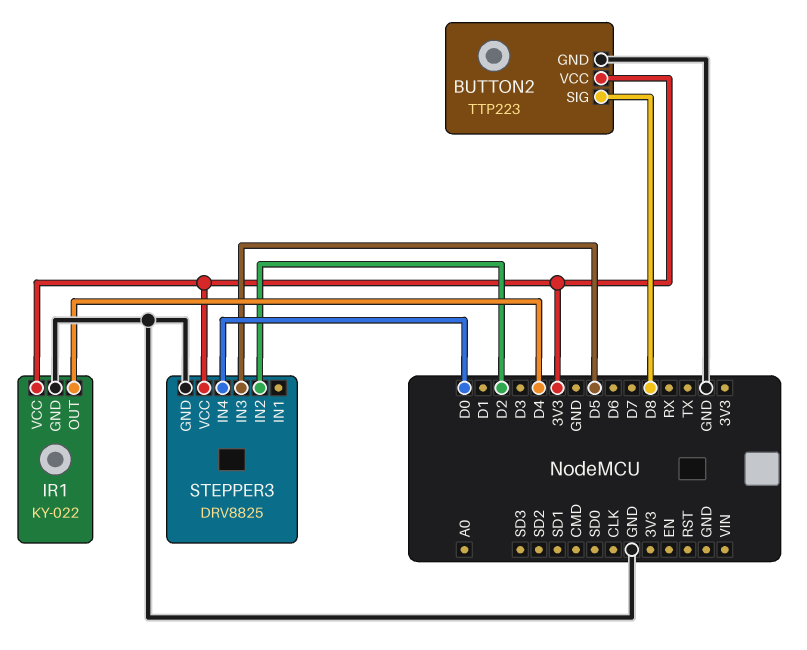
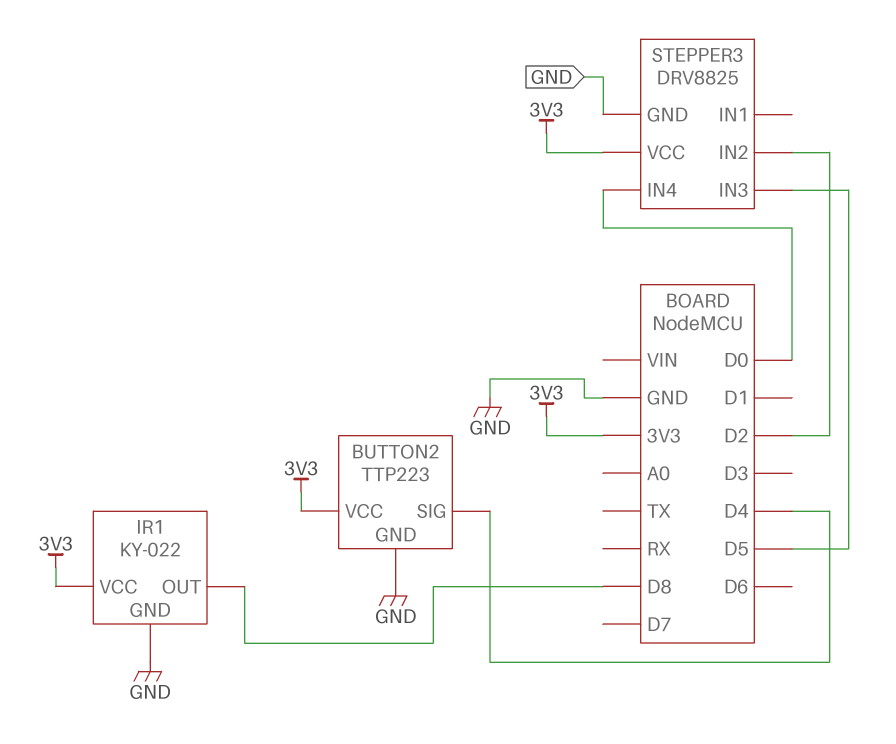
BUTTON2 pin SIG: D8 -> D4
IR1 pin OUT: D4 -> D8

